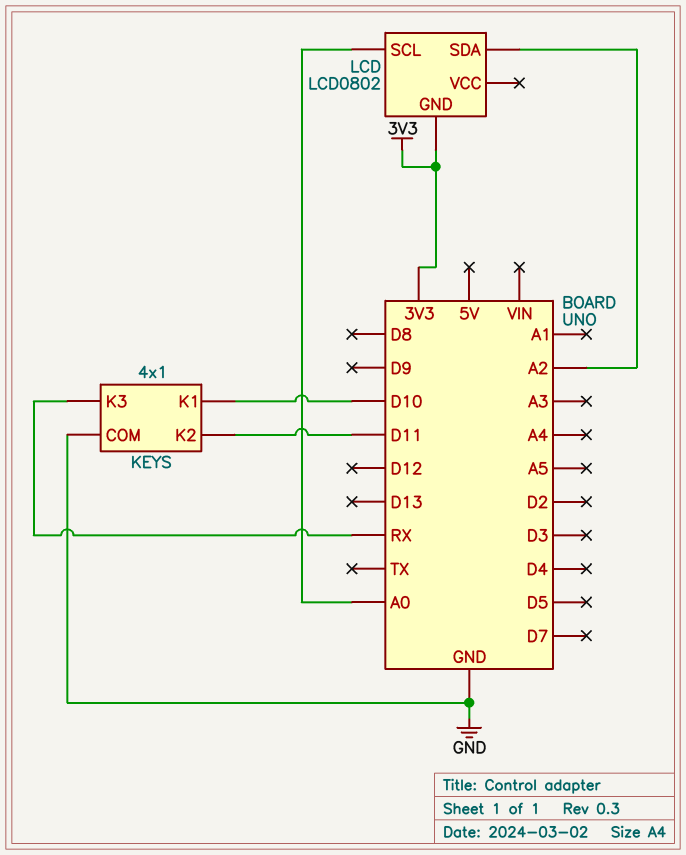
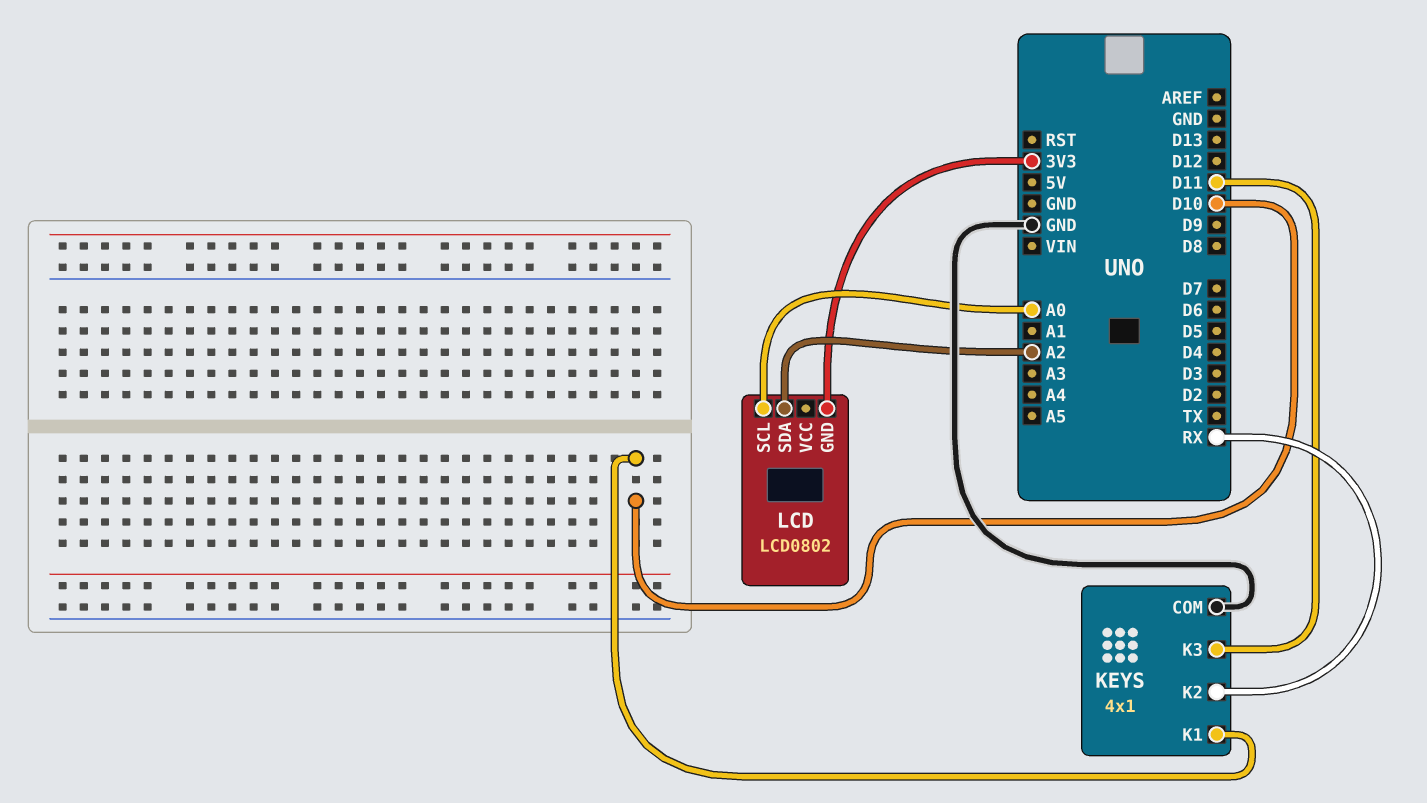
KEYS pin K2: D11 -> RX
KEYS pin K3: RX -> D11

